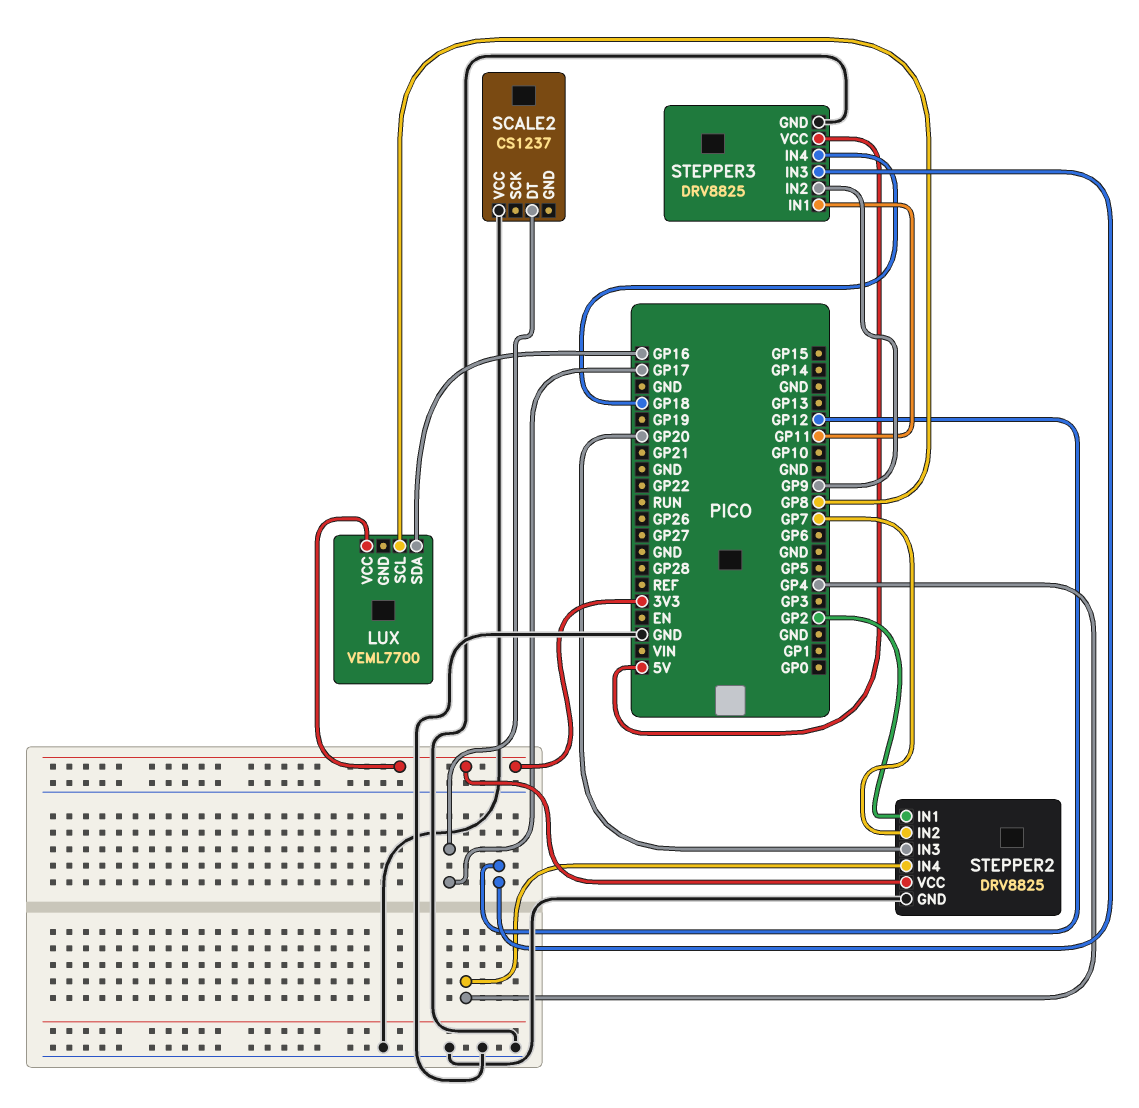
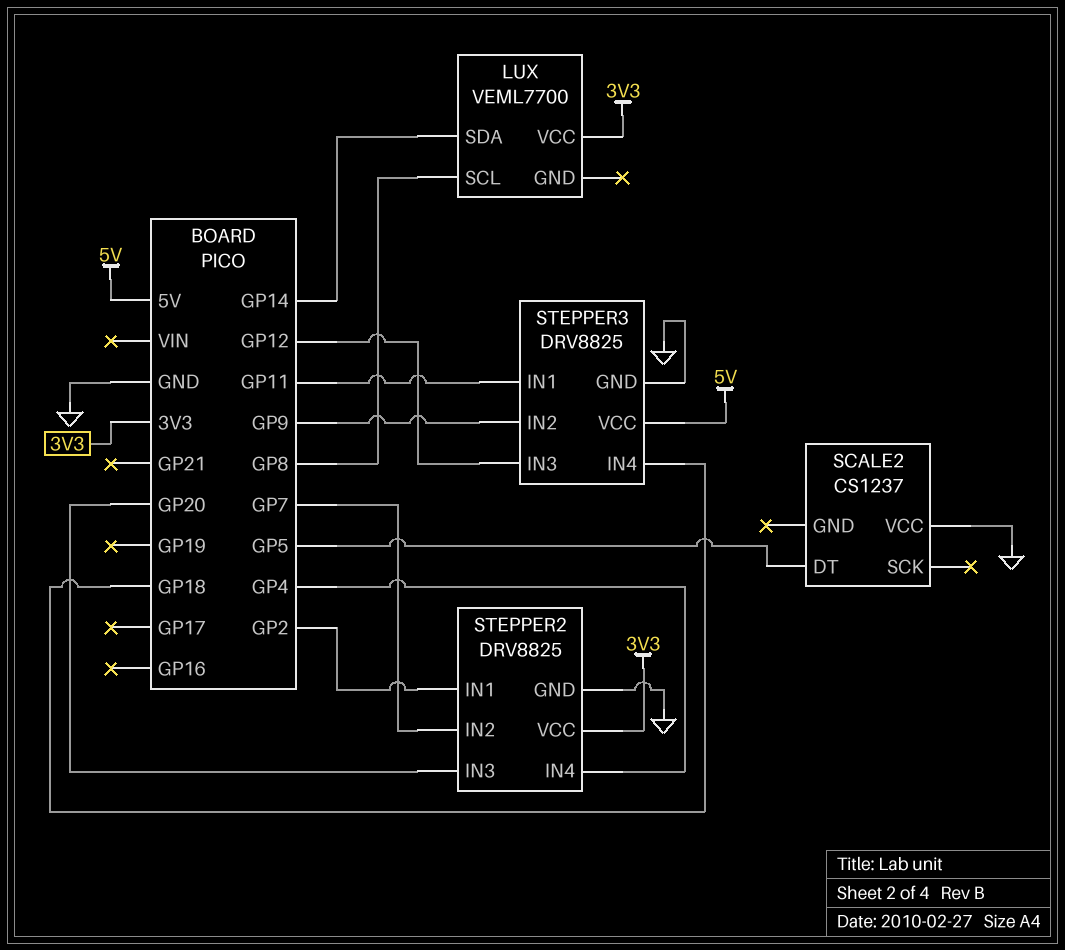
LUX pin SDA: GP16 -> GP14
SCALE2 pin DT: GP17 -> GP5

